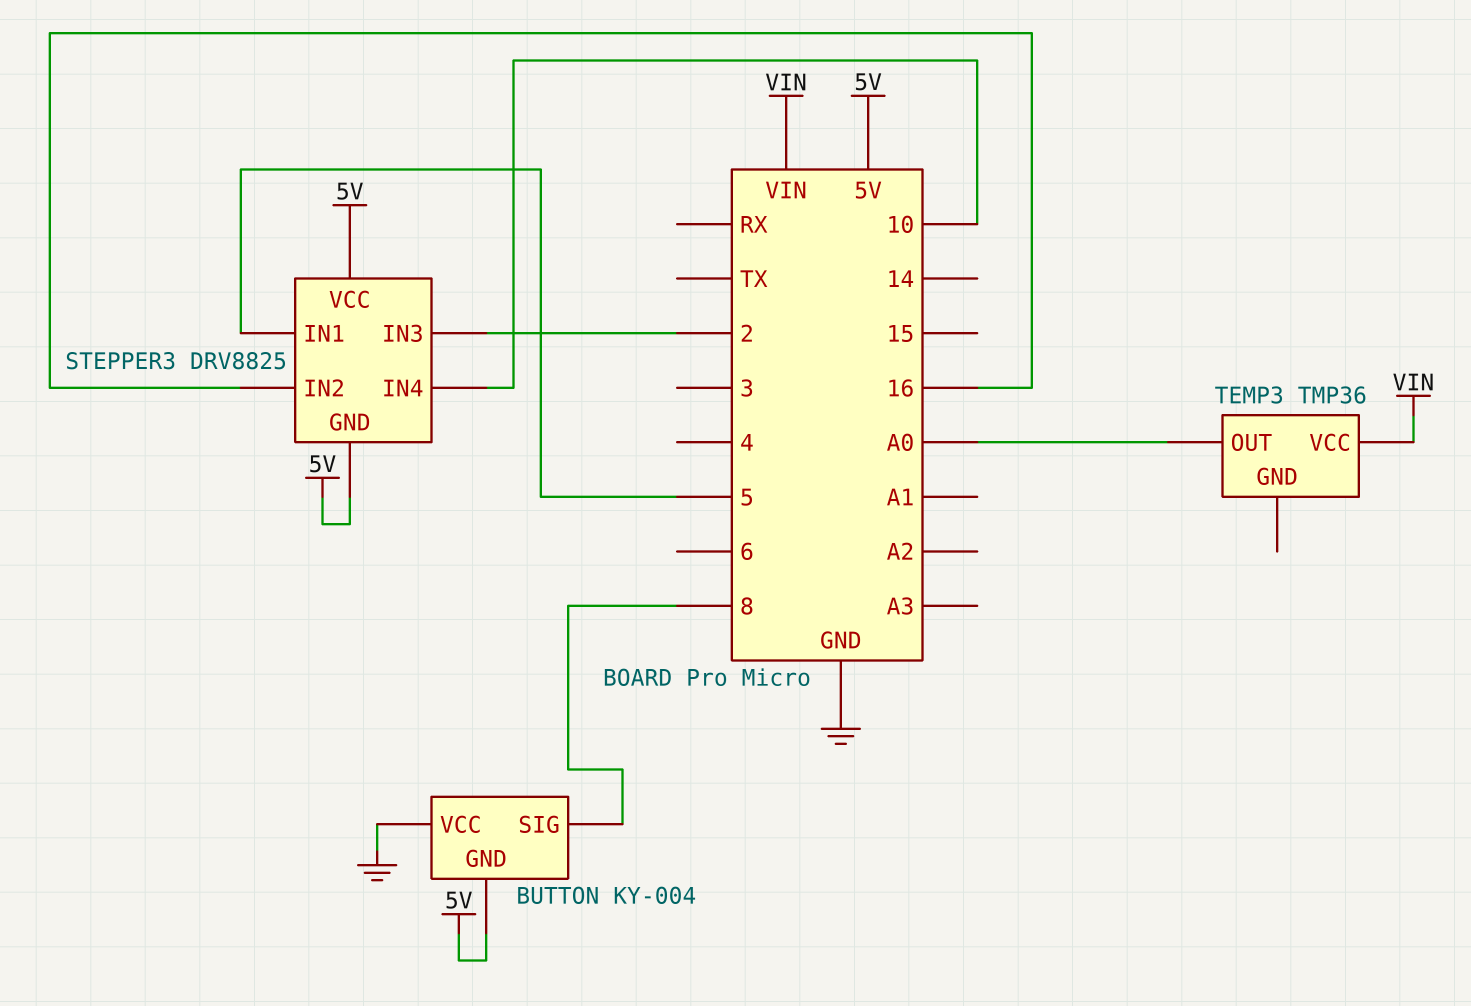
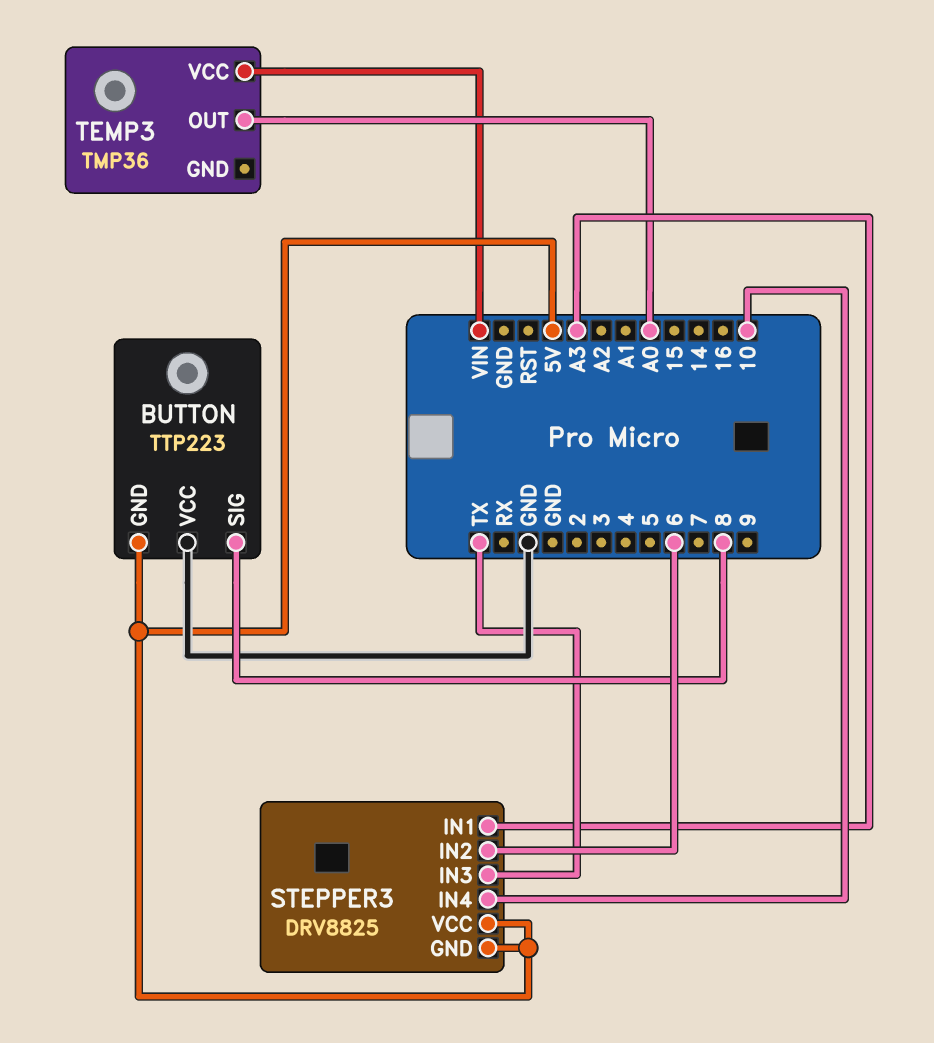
BUTTON: KY-004 -> TTP223
STEPPER3 pin IN1: 5 -> A3
STEPPER3 pin IN2: 16 -> 6
STEPPER3 pin IN3: 2 -> TX

